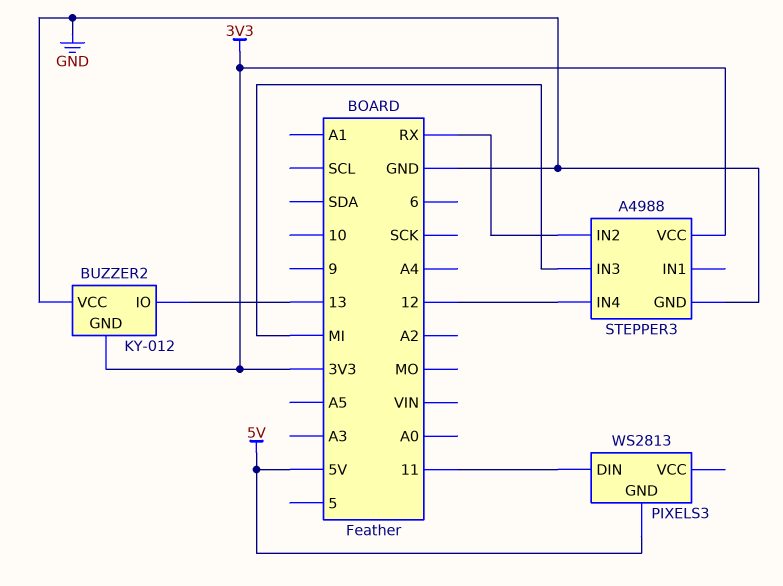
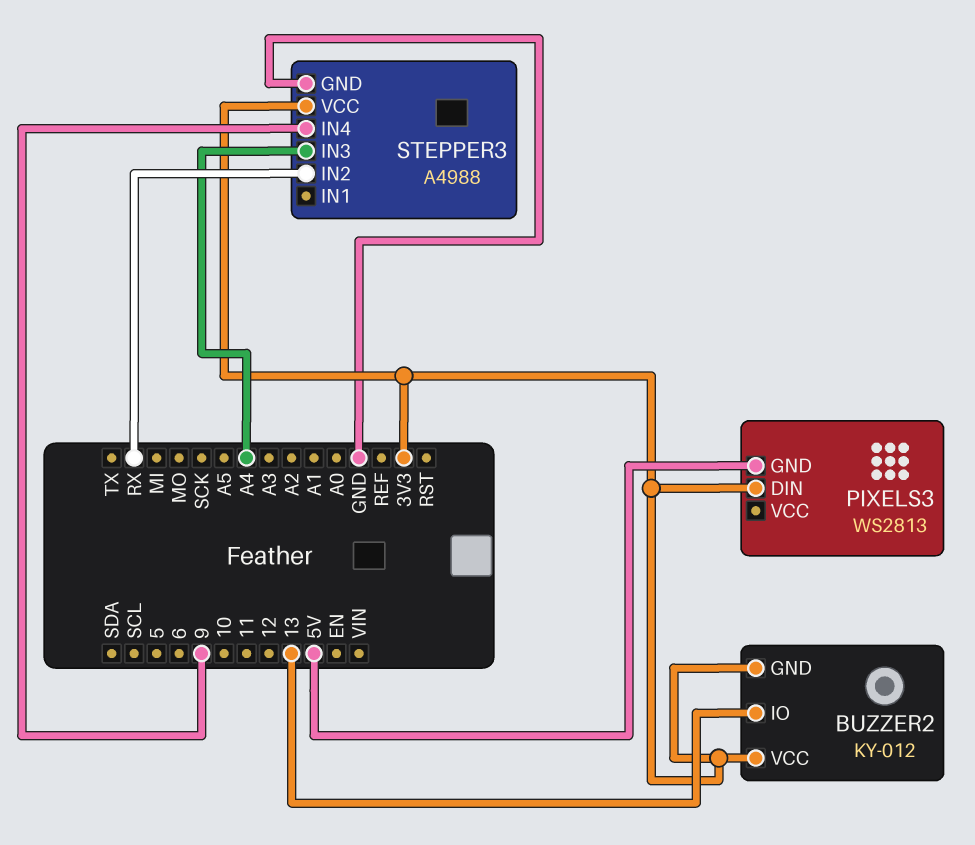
BUZZER2 pin VCC: GND -> 3V3
PIXELS3 pin DIN: 11 -> 3V3
STEPPER3 pin IN3: MI -> A4
STEPPER3 pin IN4: 12 -> 9

